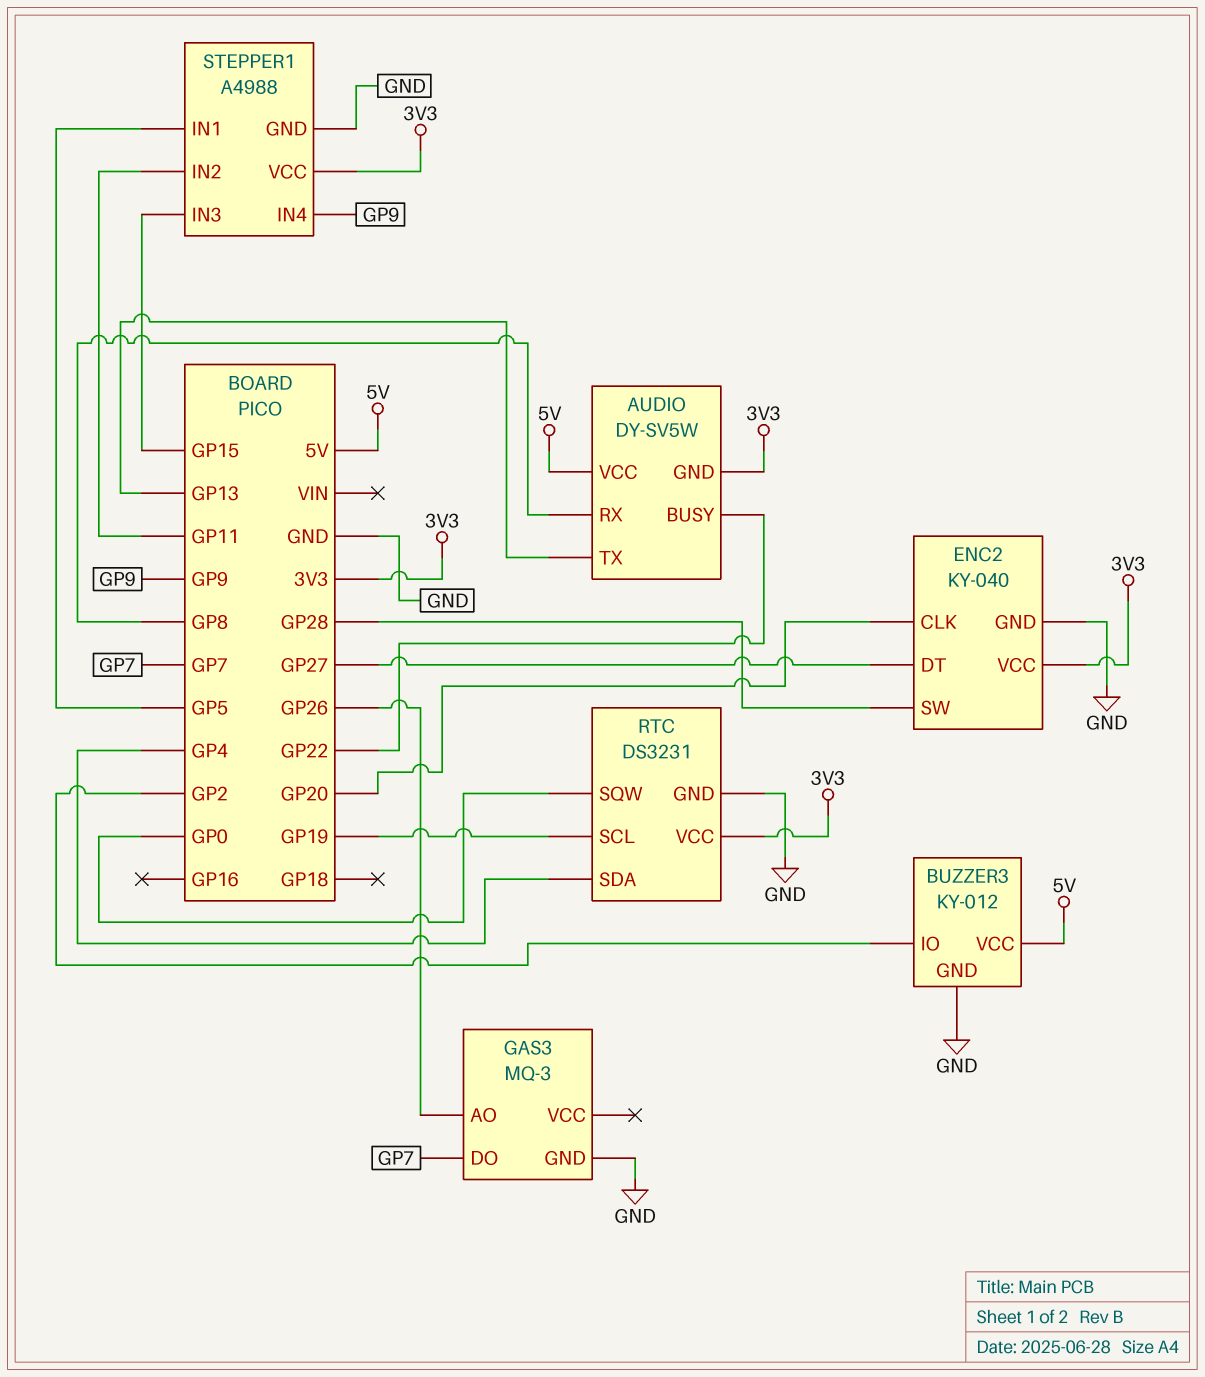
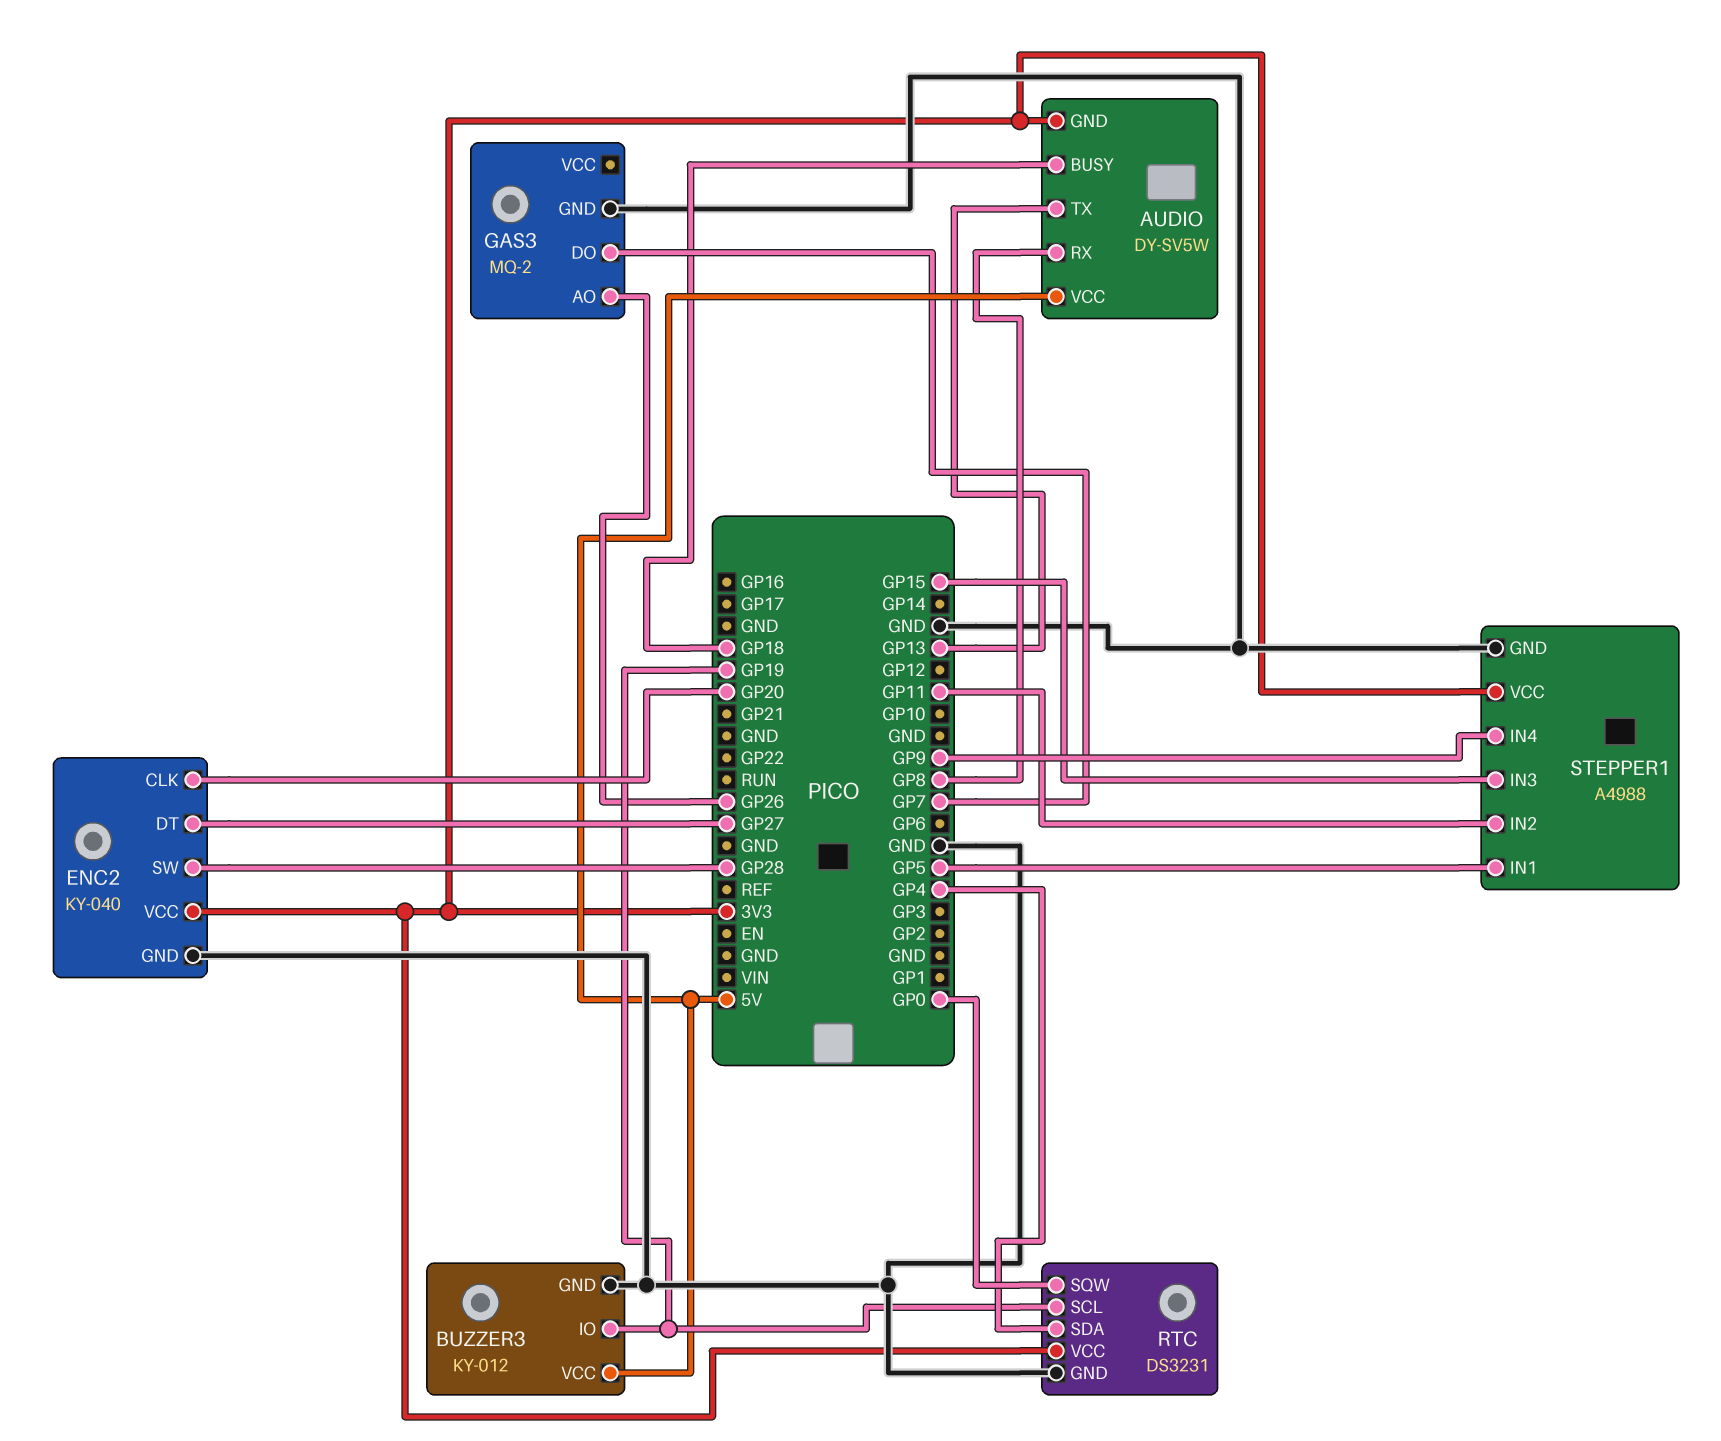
AUDIO pin BUSY: GP22 -> GP18
BUZZER3 pin IO: GP2 -> GP19
GAS3: MQ-3 -> MQ-2

